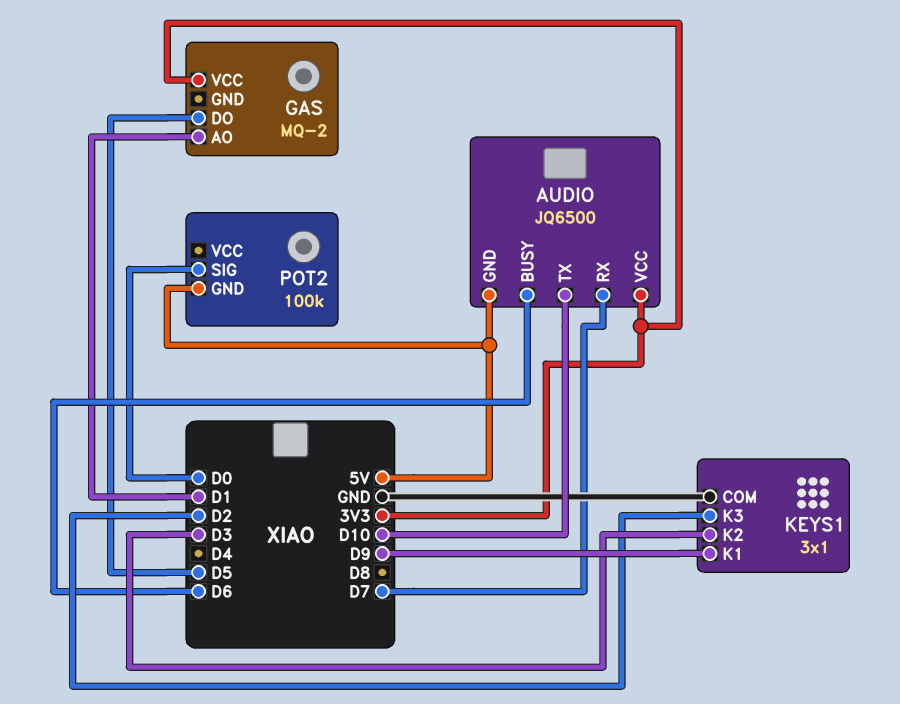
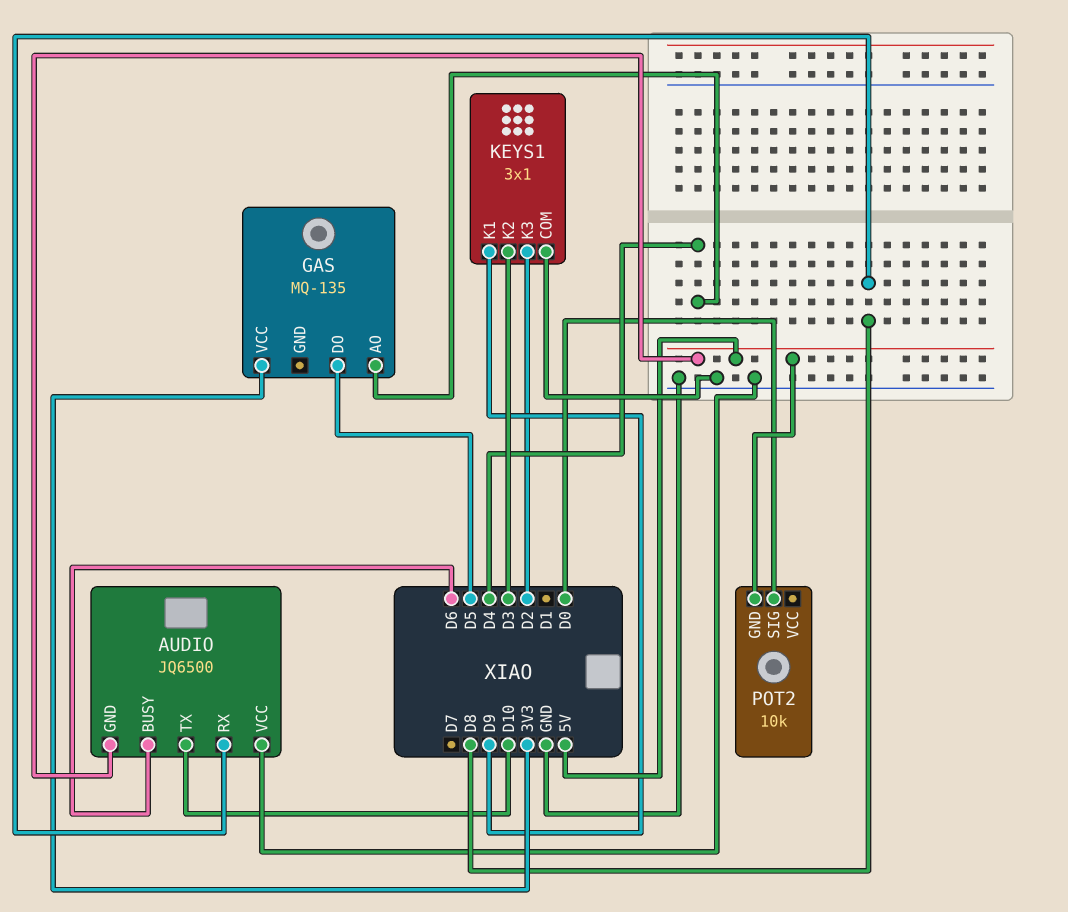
AUDIO pin RX: D7 -> D8
AUDIO pin VCC: 3V3 -> GND
GAS: MQ-2 -> MQ-135
GAS pin AO: D1 -> D4
POT2: 100k -> 10k

